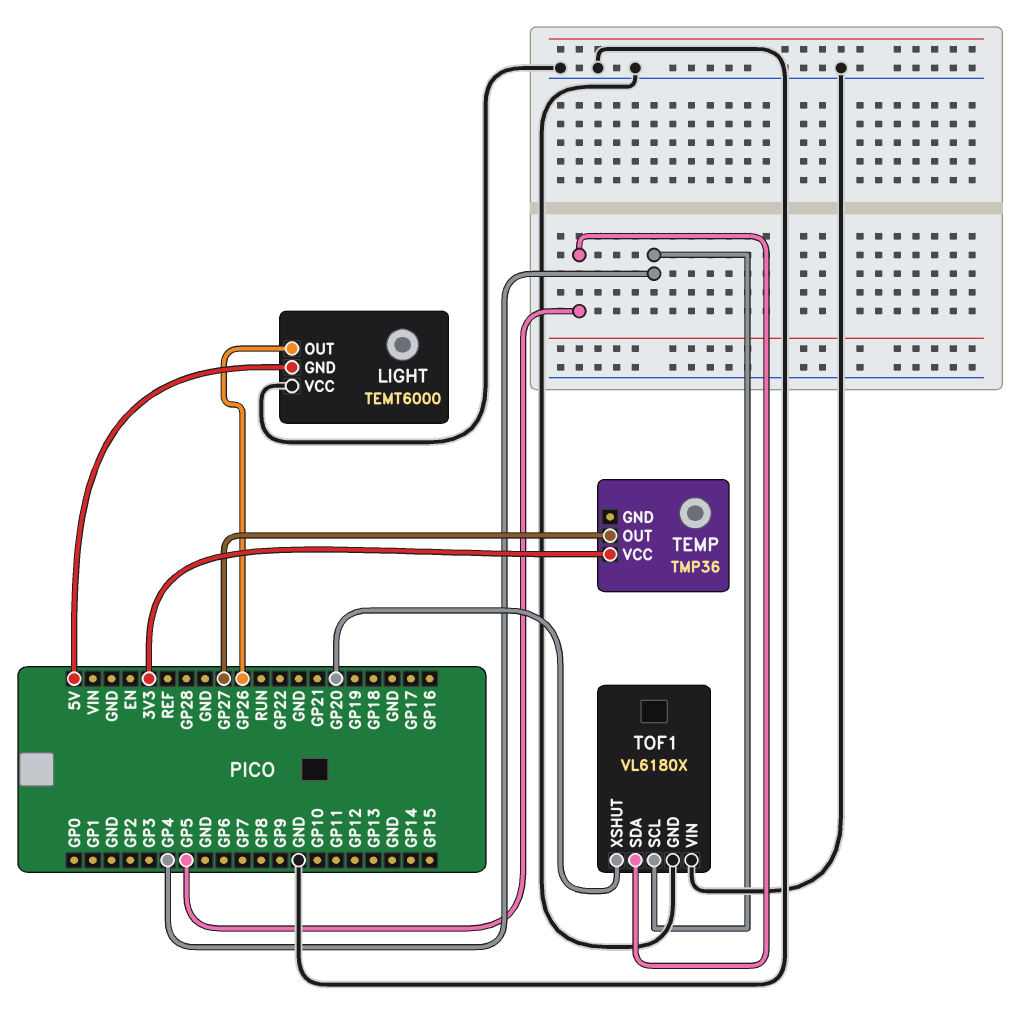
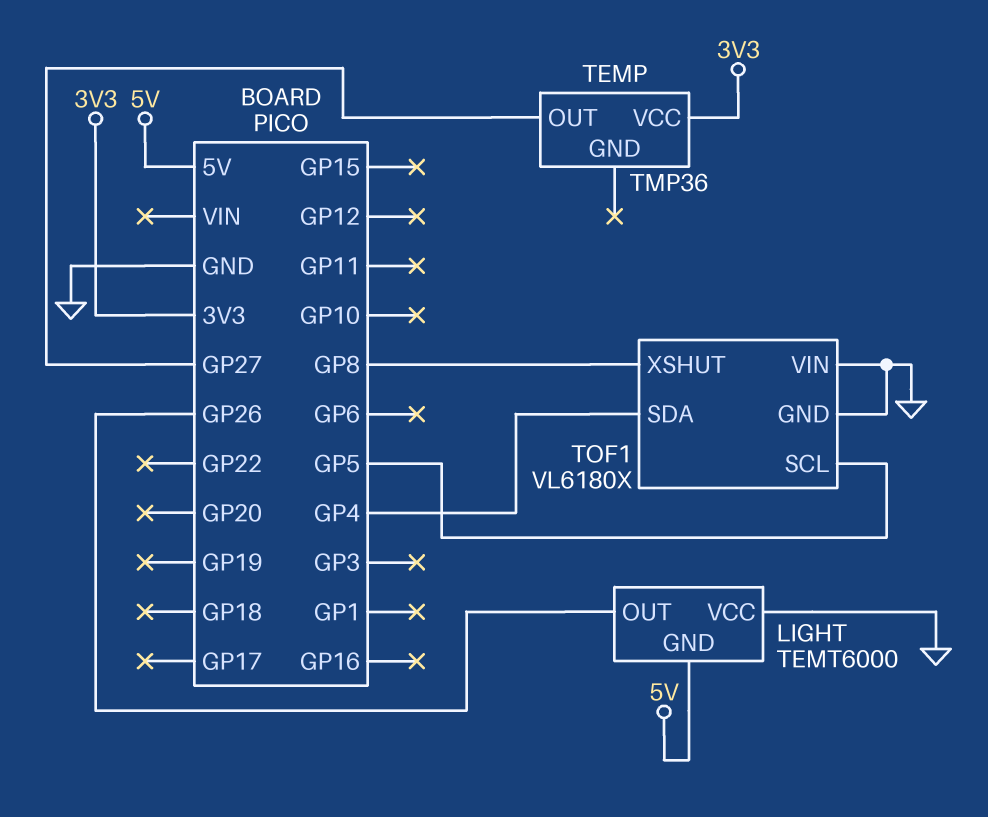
TOF1 pin SCL: GP4 -> GP5
TOF1 pin SDA: GP5 -> GP4
TOF1 pin XSHUT: GP20 -> GP8

